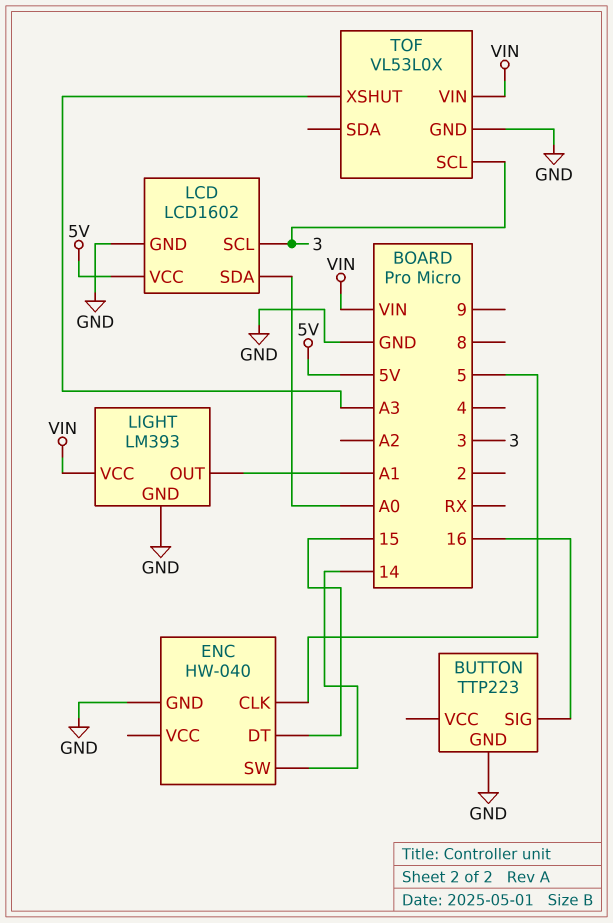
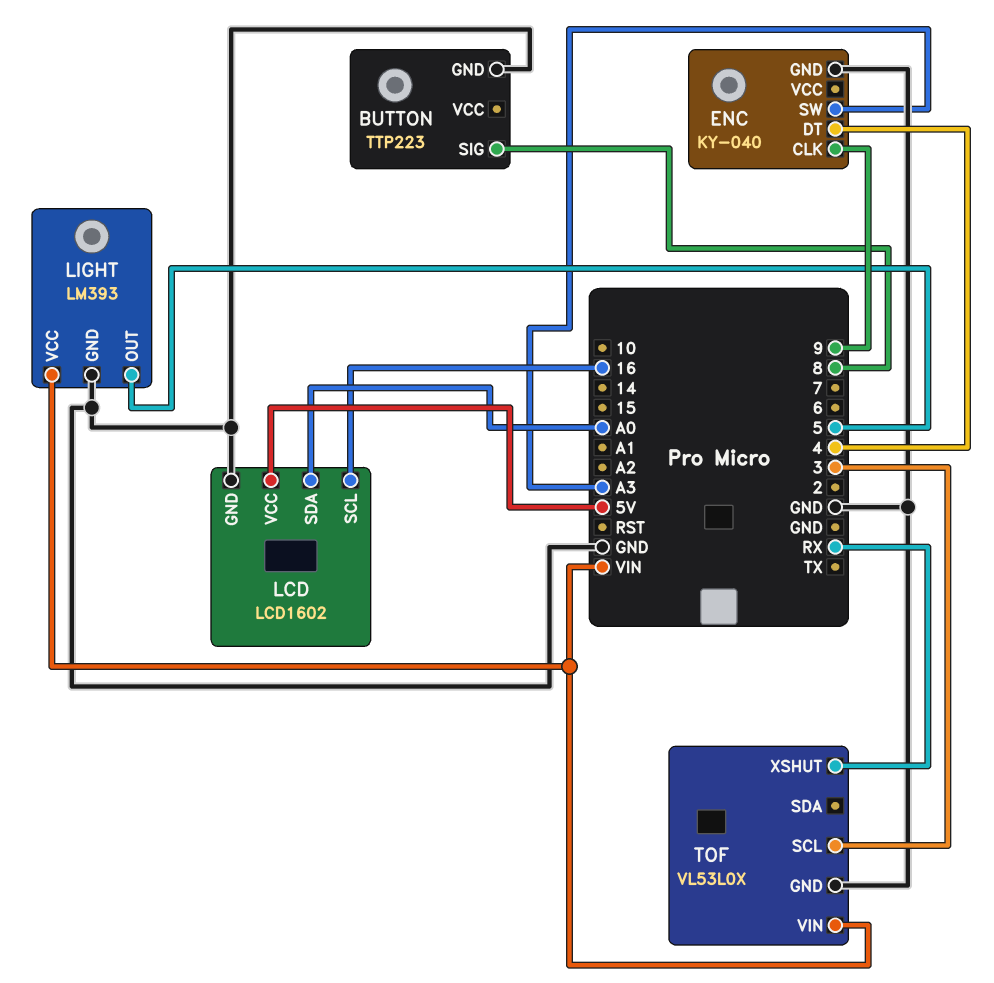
BUTTON pin SIG: 16 -> 8
ENC: HW-040 -> KY-040
ENC pin CLK: 5 -> 9
ENC pin DT: 15 -> 4
ENC pin SW: 14 -> A3
LCD pin SCL: 3 -> 16
LIGHT pin OUT: A1 -> 5
TOF pin XSHUT: A3 -> RX

